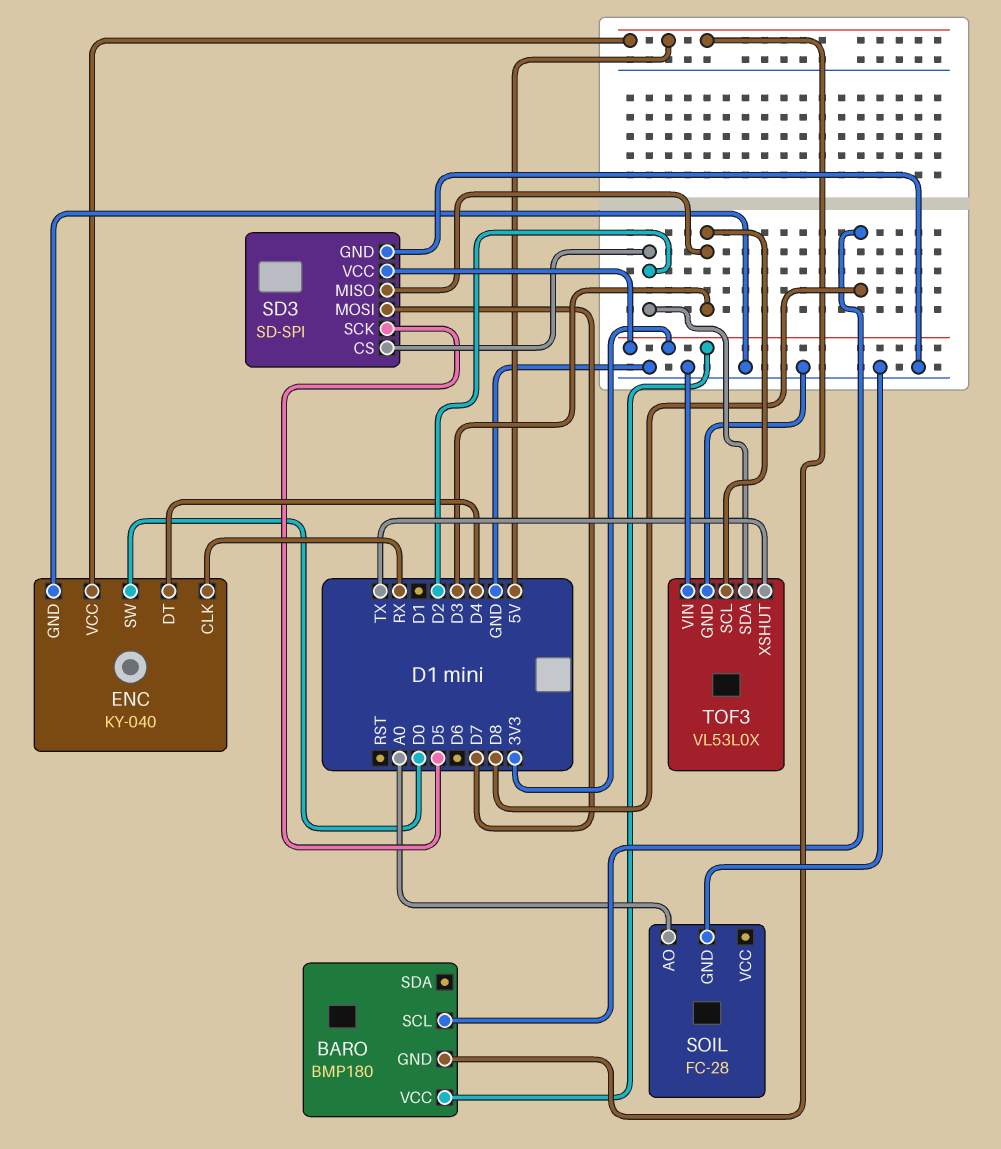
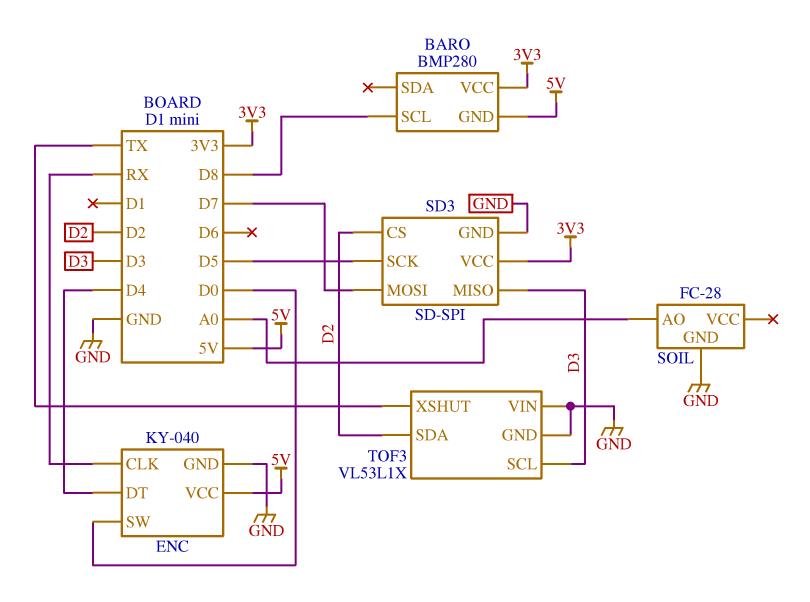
BARO: BMP180 -> BMP280
TOF3: VL53L0X -> VL53L1X

